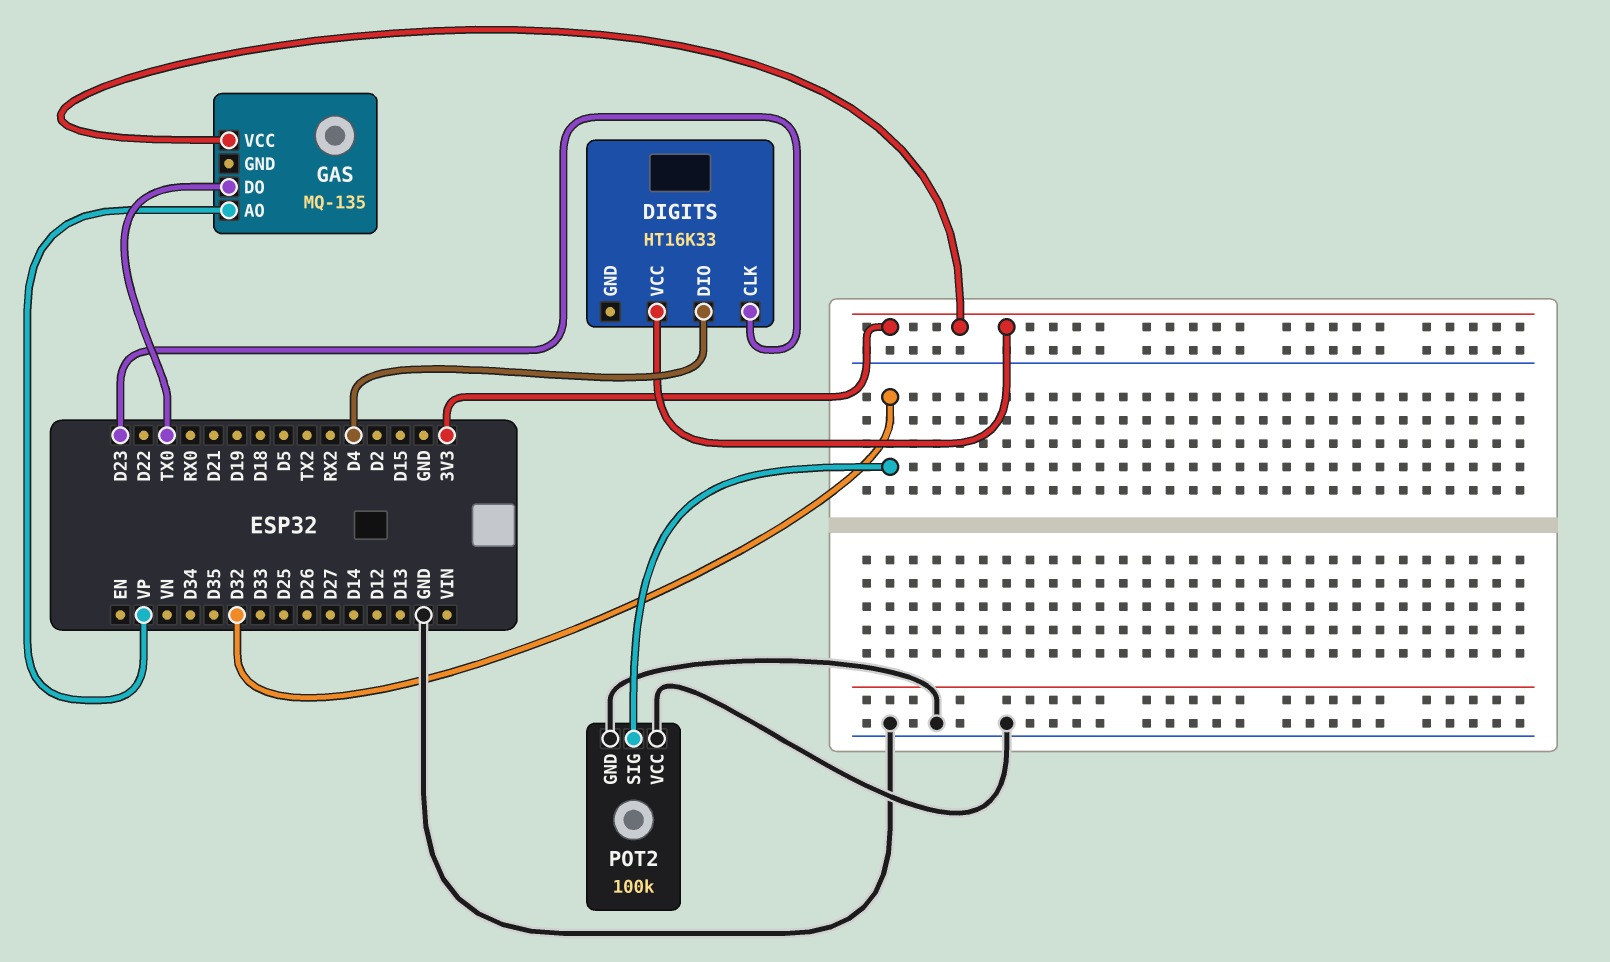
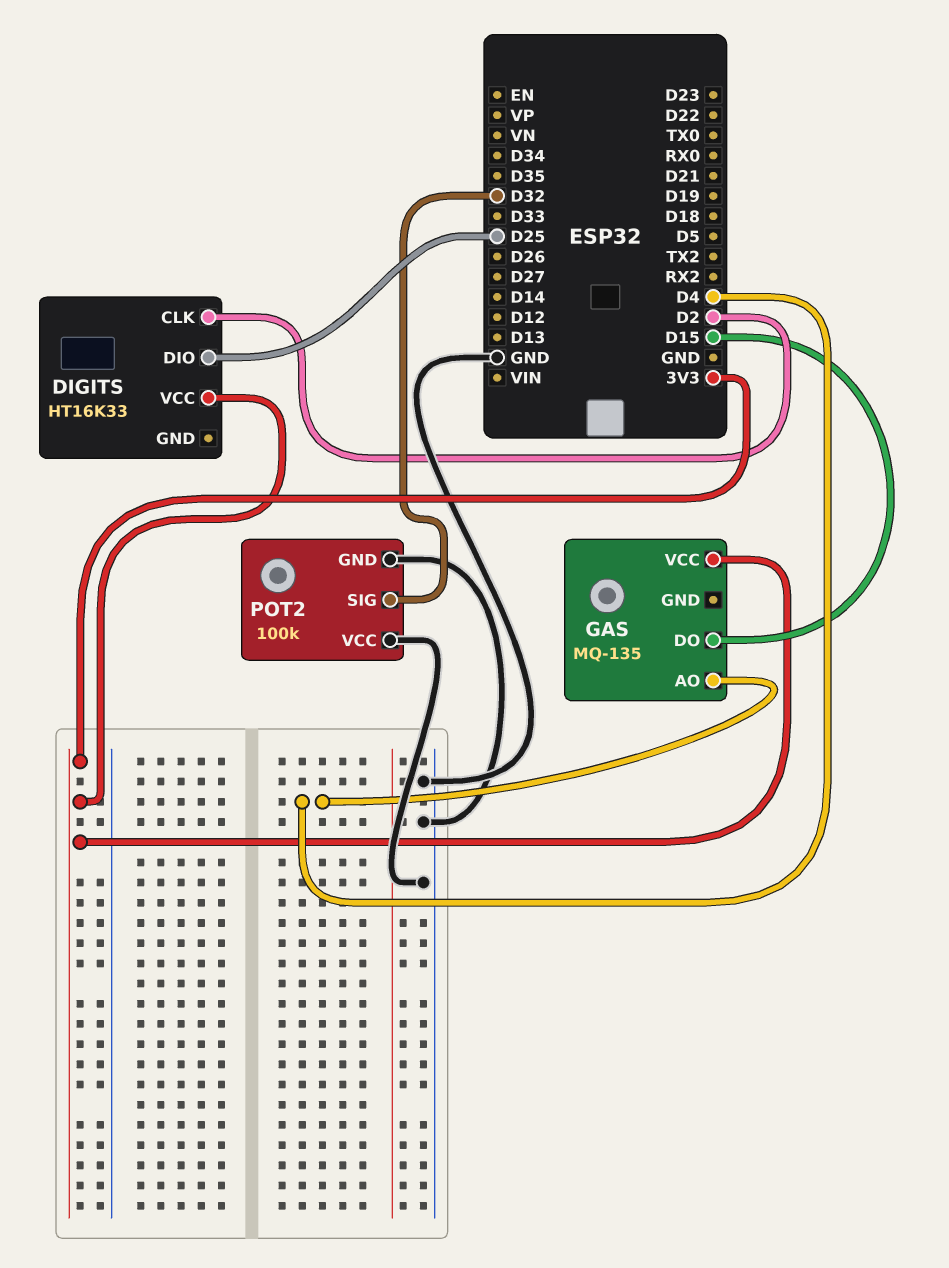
DIGITS pin CLK: D23 -> D2
DIGITS pin DIO: D4 -> D25
GAS pin AO: VP -> D4
GAS pin DO: TX0 -> D15

